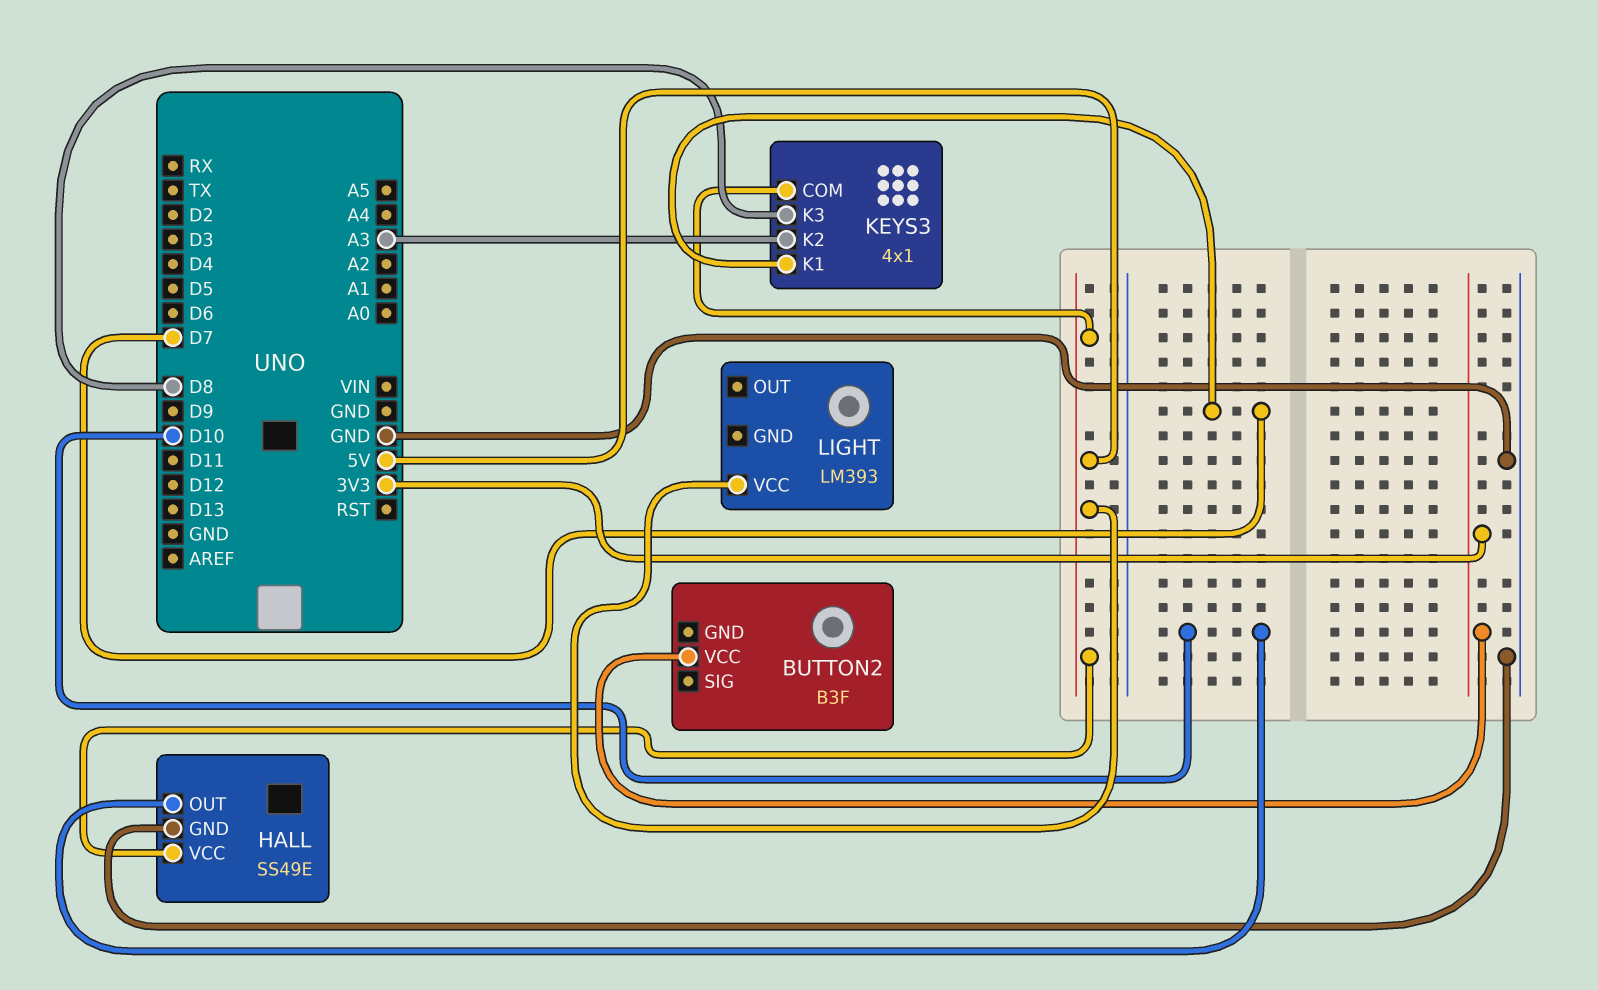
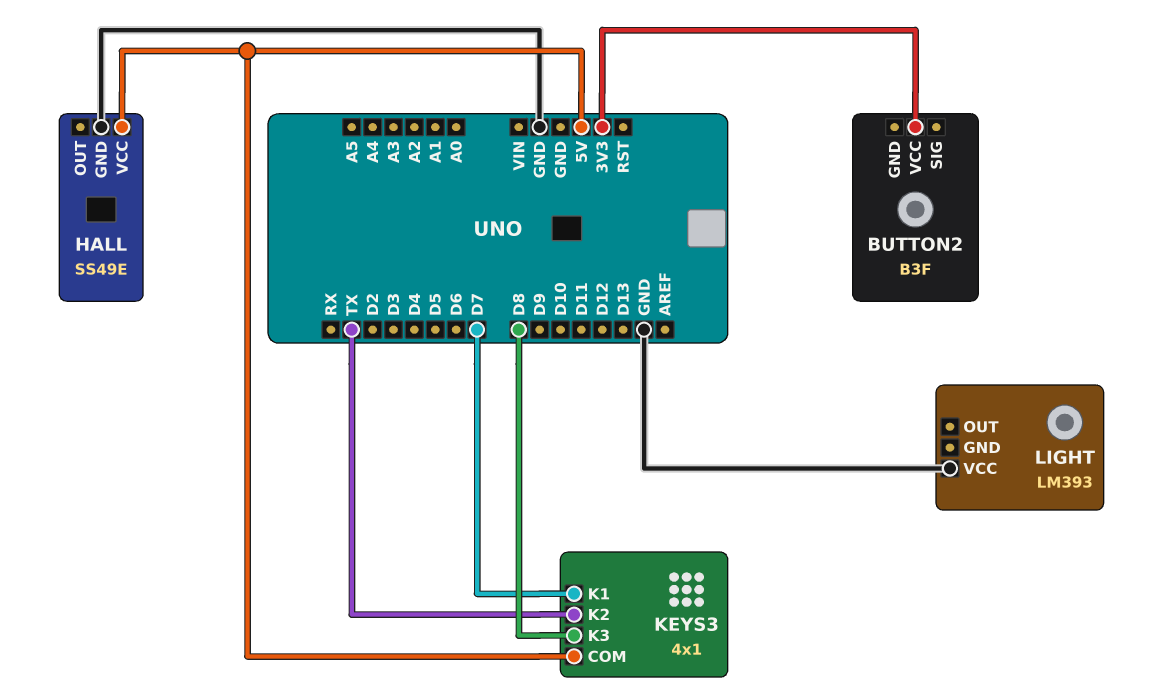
HALL pin OUT: D10 -> none
KEYS3 pin K2: A3 -> TX
LIGHT pin VCC: 5V -> GND

